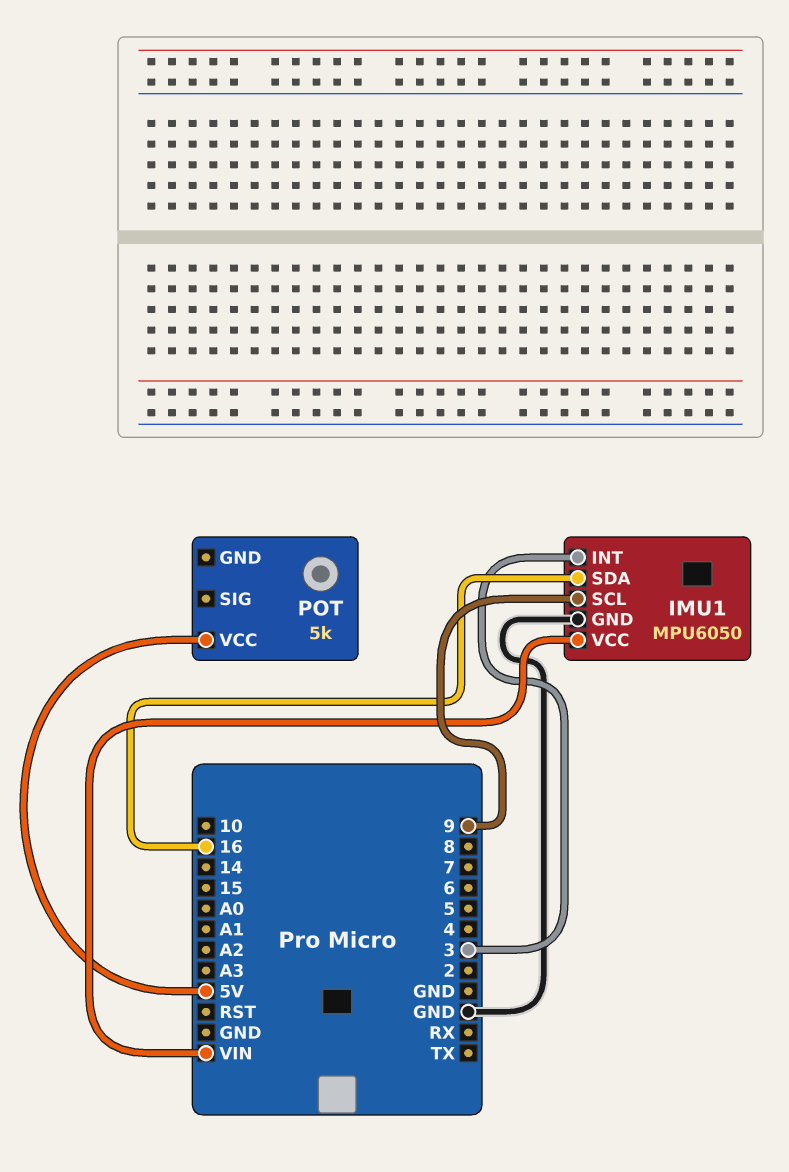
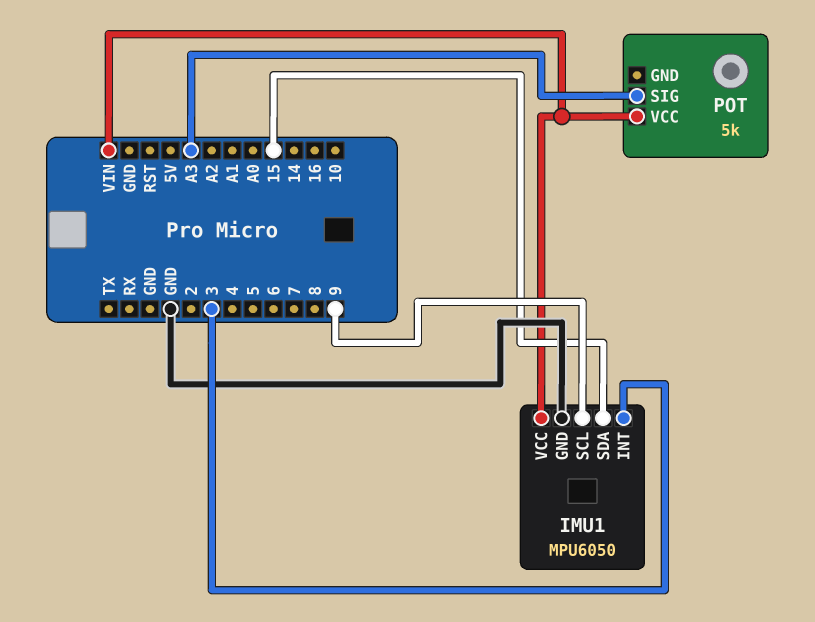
IMU1 pin SDA: 16 -> 15
POT pin SIG: none -> A3
POT pin VCC: 5V -> VIN

